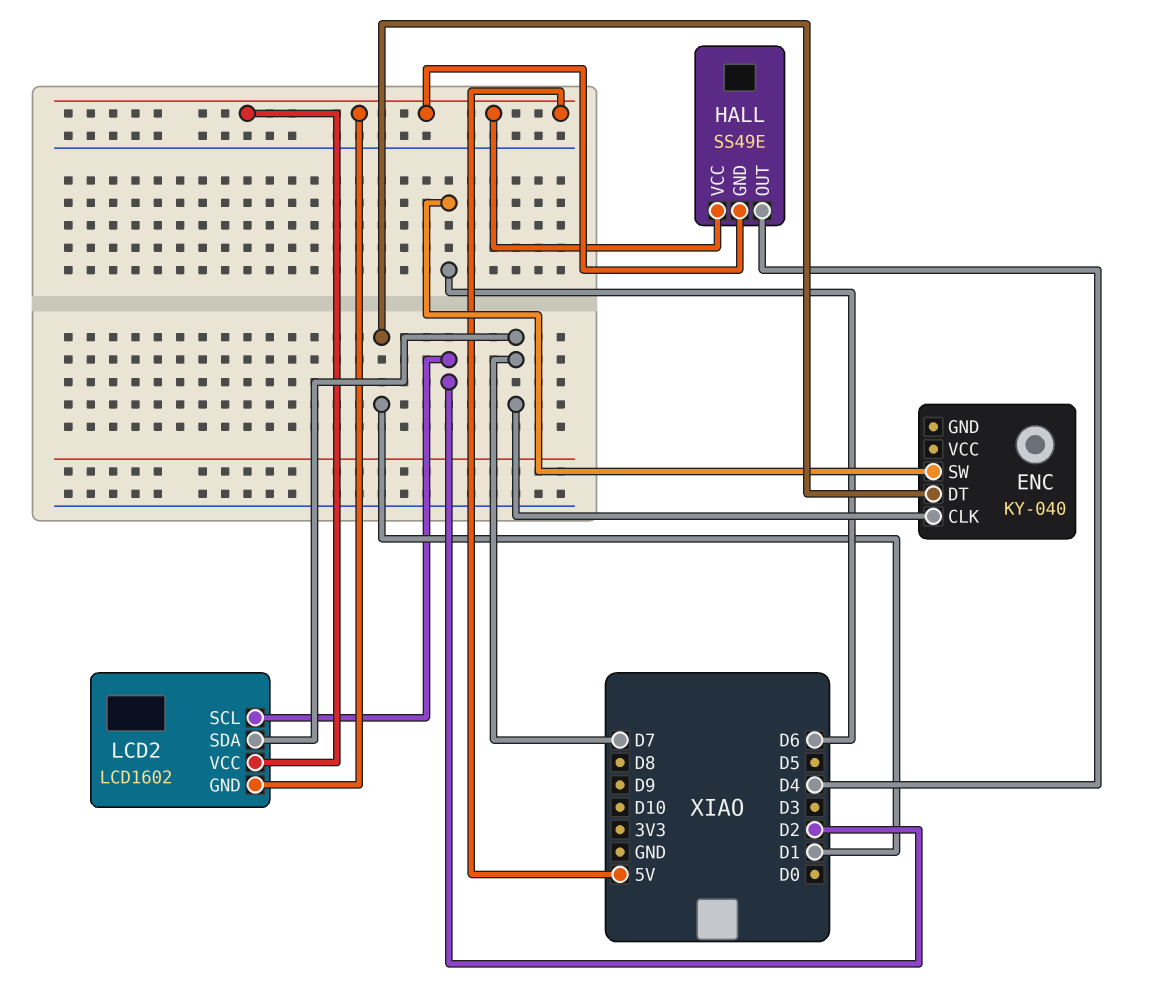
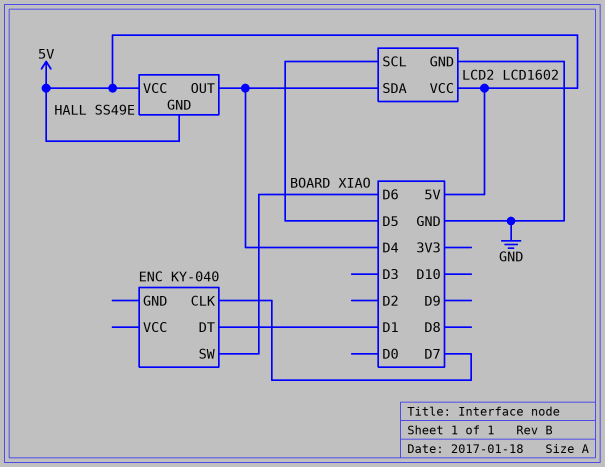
LCD2 pin GND: 5V -> GND
LCD2 pin SCL: D2 -> D5
LCD2 pin SDA: D7 -> D4

